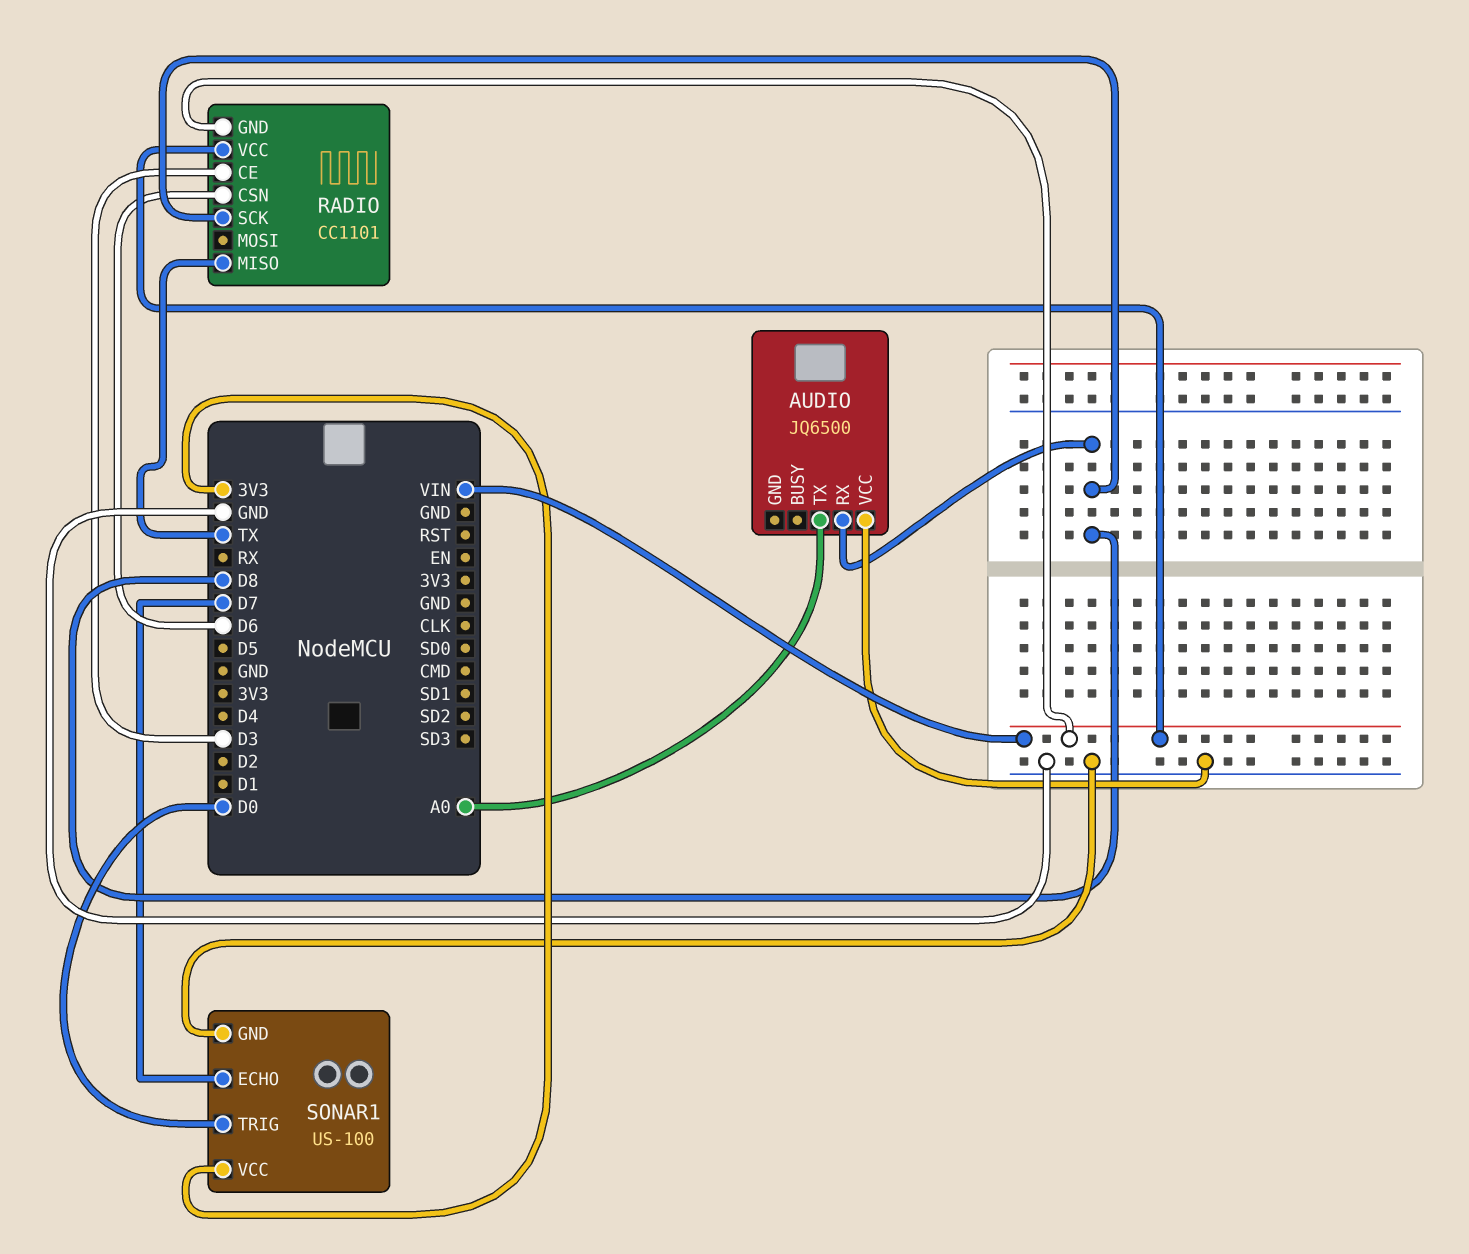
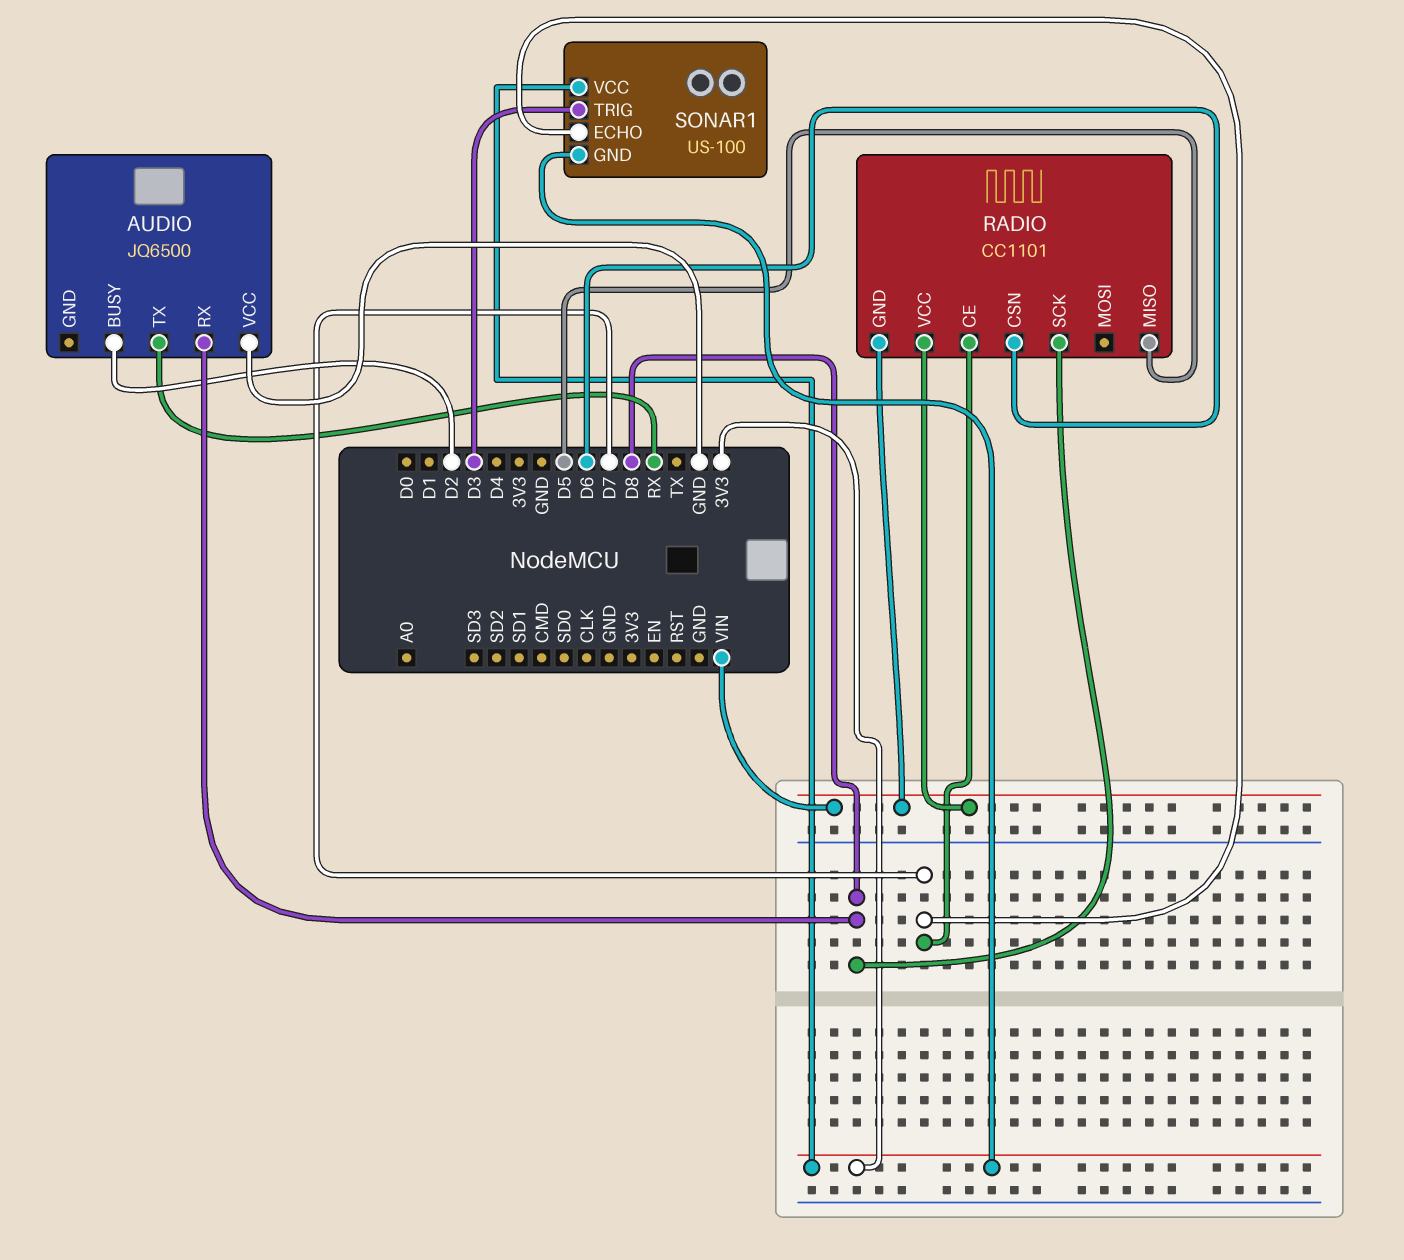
AUDIO pin BUSY: none -> D2
AUDIO pin TX: A0 -> RX
RADIO pin CE: D3 -> D7
RADIO pin MISO: TX -> D5
SONAR1 pin GND: GND -> 3V3
SONAR1 pin TRIG: D0 -> D3

